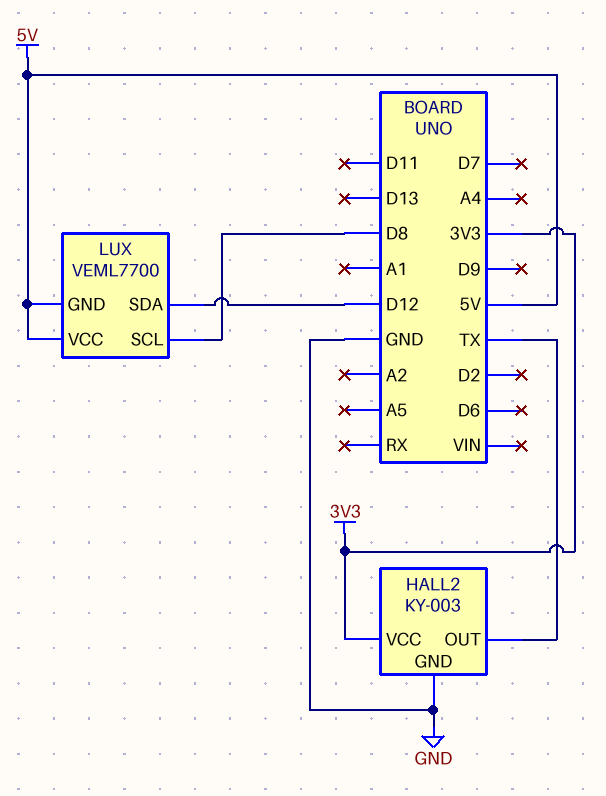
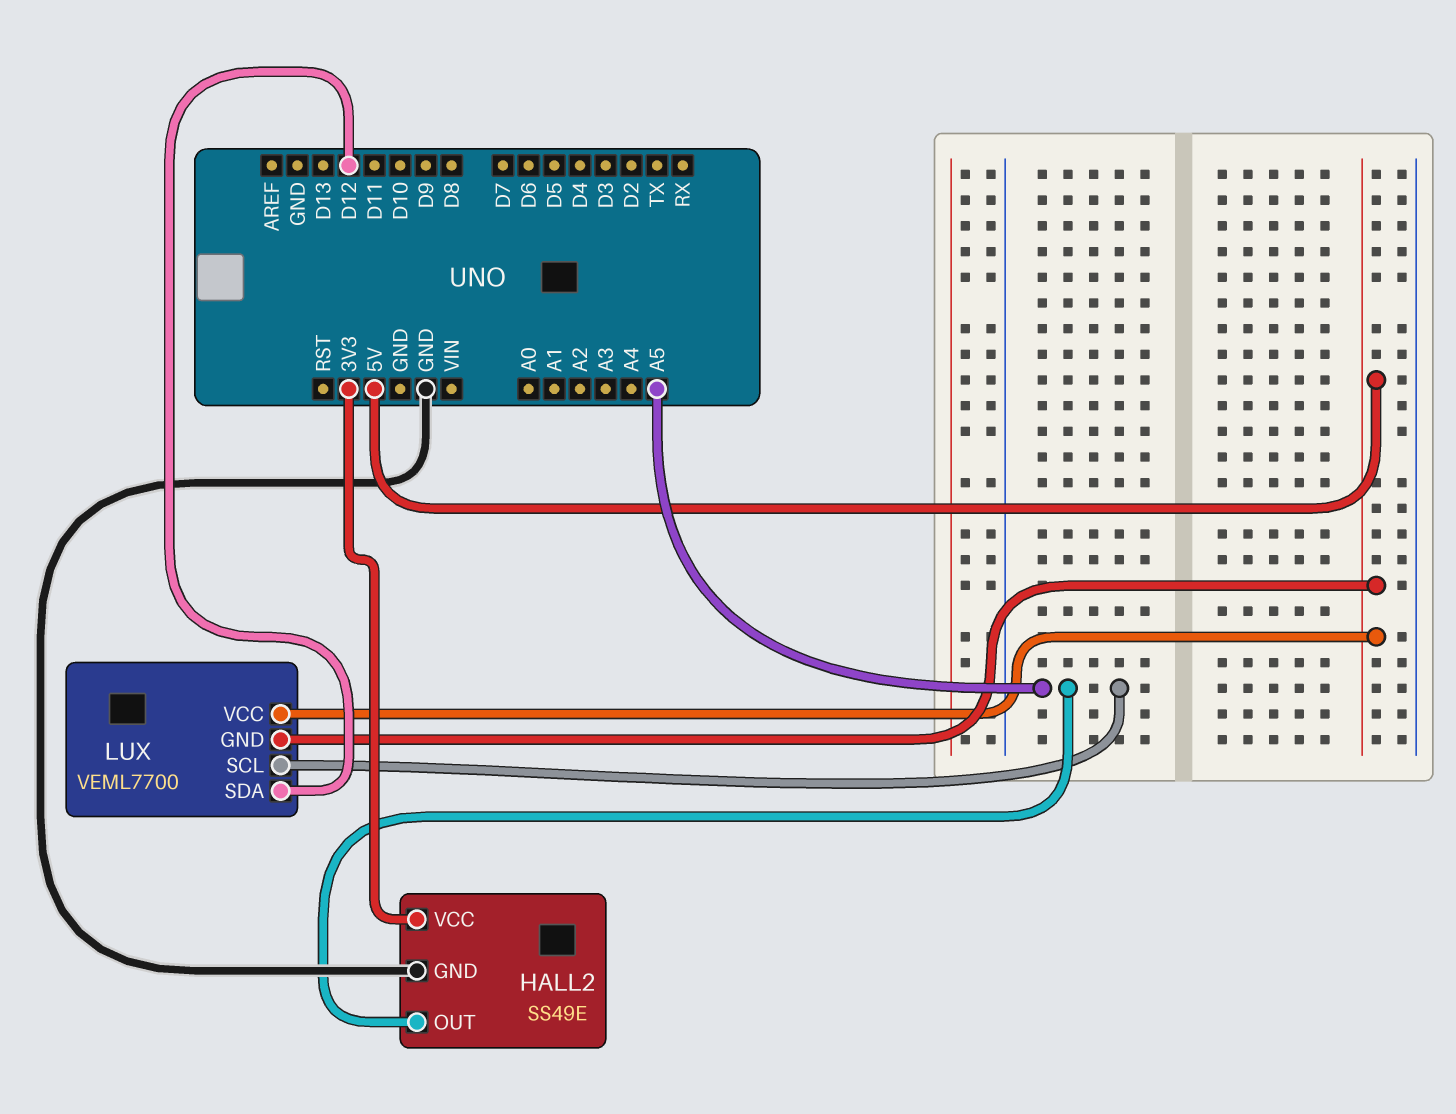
HALL2: KY-003 -> SS49E
HALL2 pin OUT: TX -> A5
LUX pin SCL: D8 -> A5

